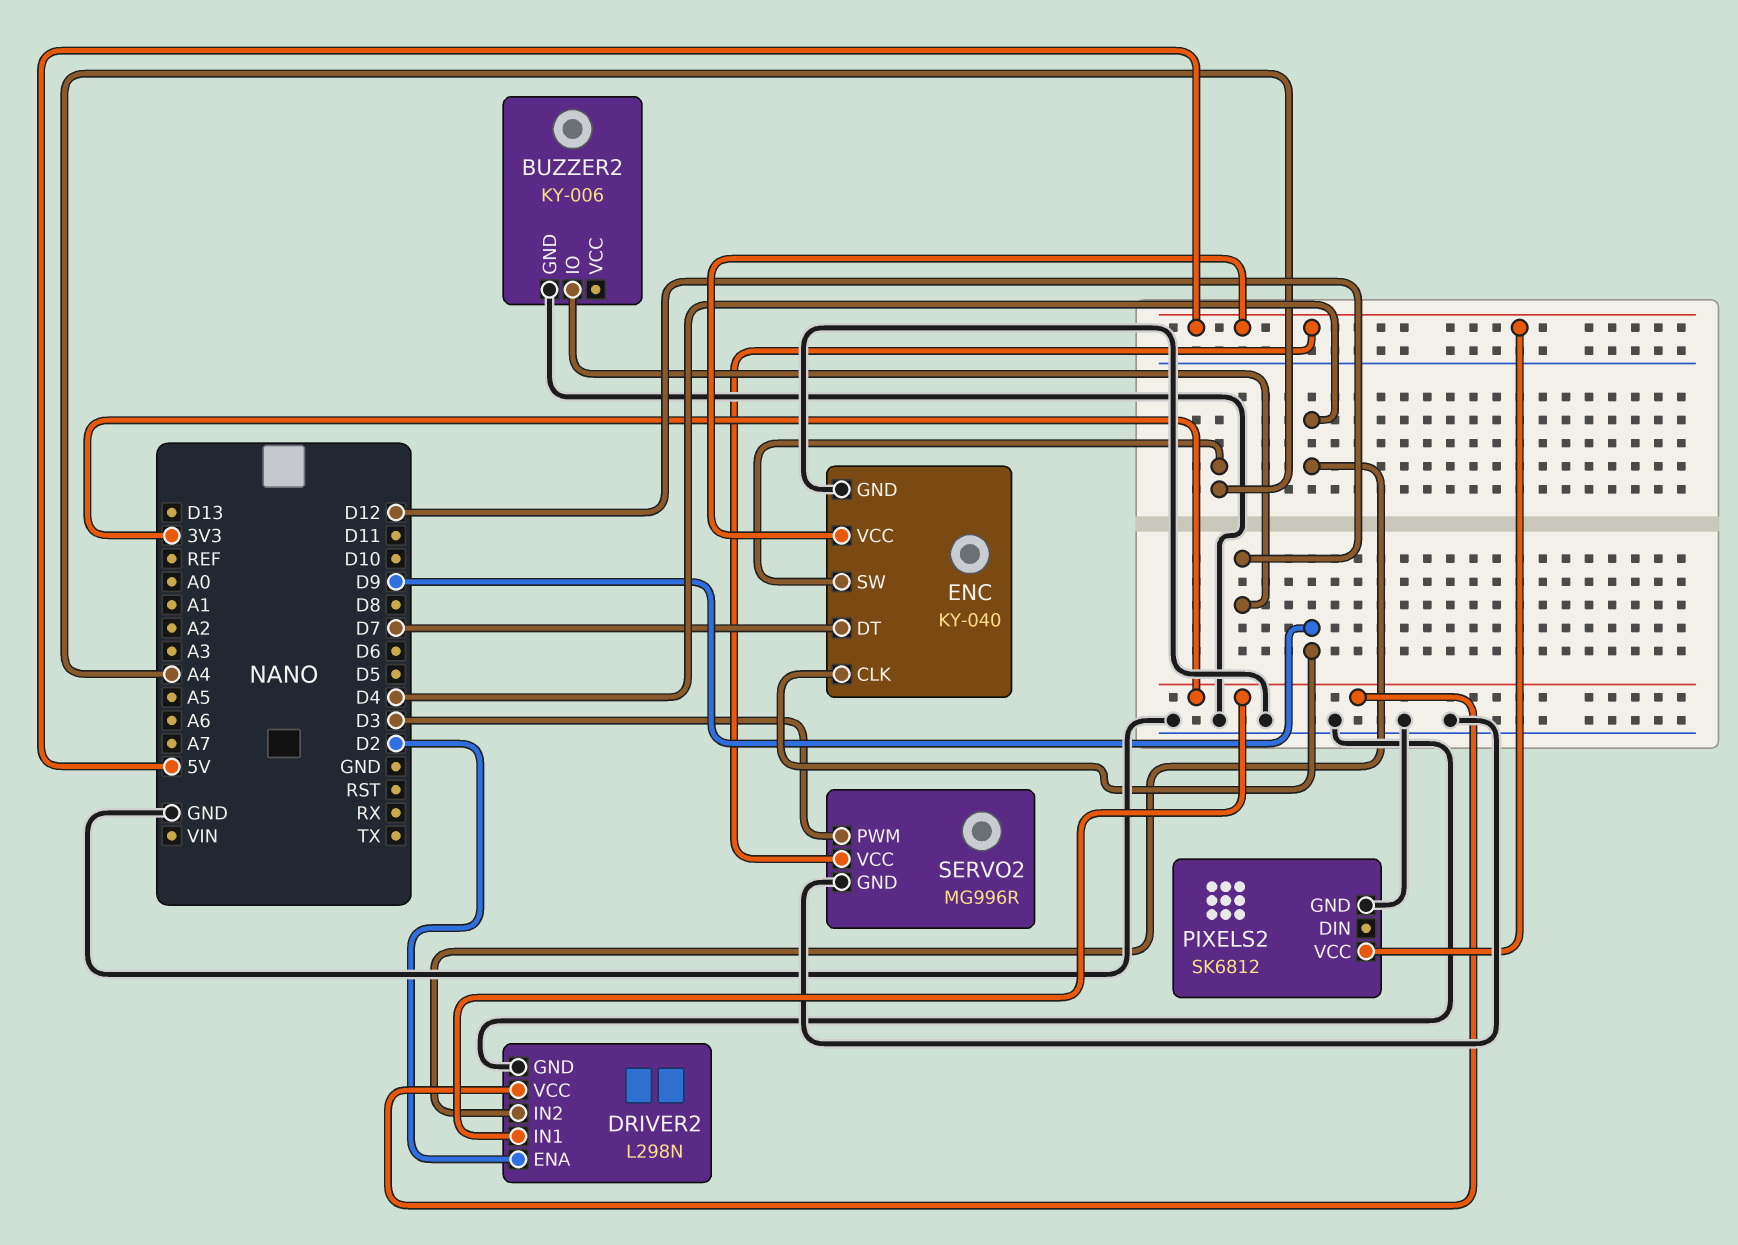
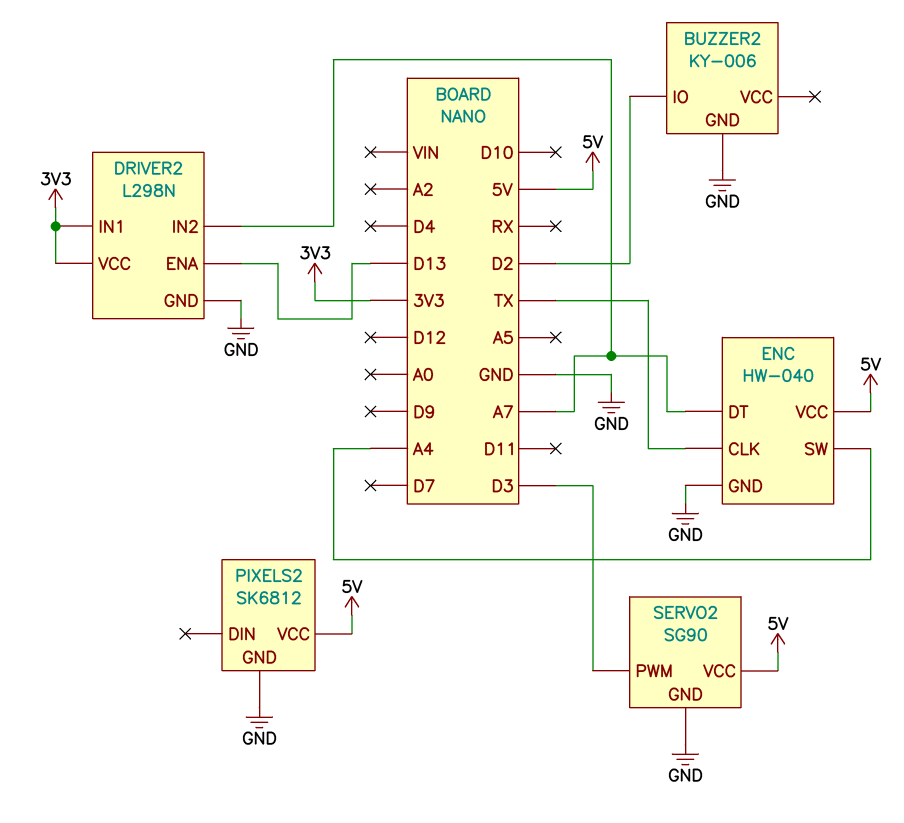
BUZZER2 pin IO: D12 -> D2
DRIVER2 pin ENA: D2 -> D13
DRIVER2 pin IN2: D4 -> A7
ENC: KY-040 -> HW-040
ENC pin CLK: D9 -> TX
ENC pin DT: D7 -> A7
SERVO2: MG996R -> SG90

